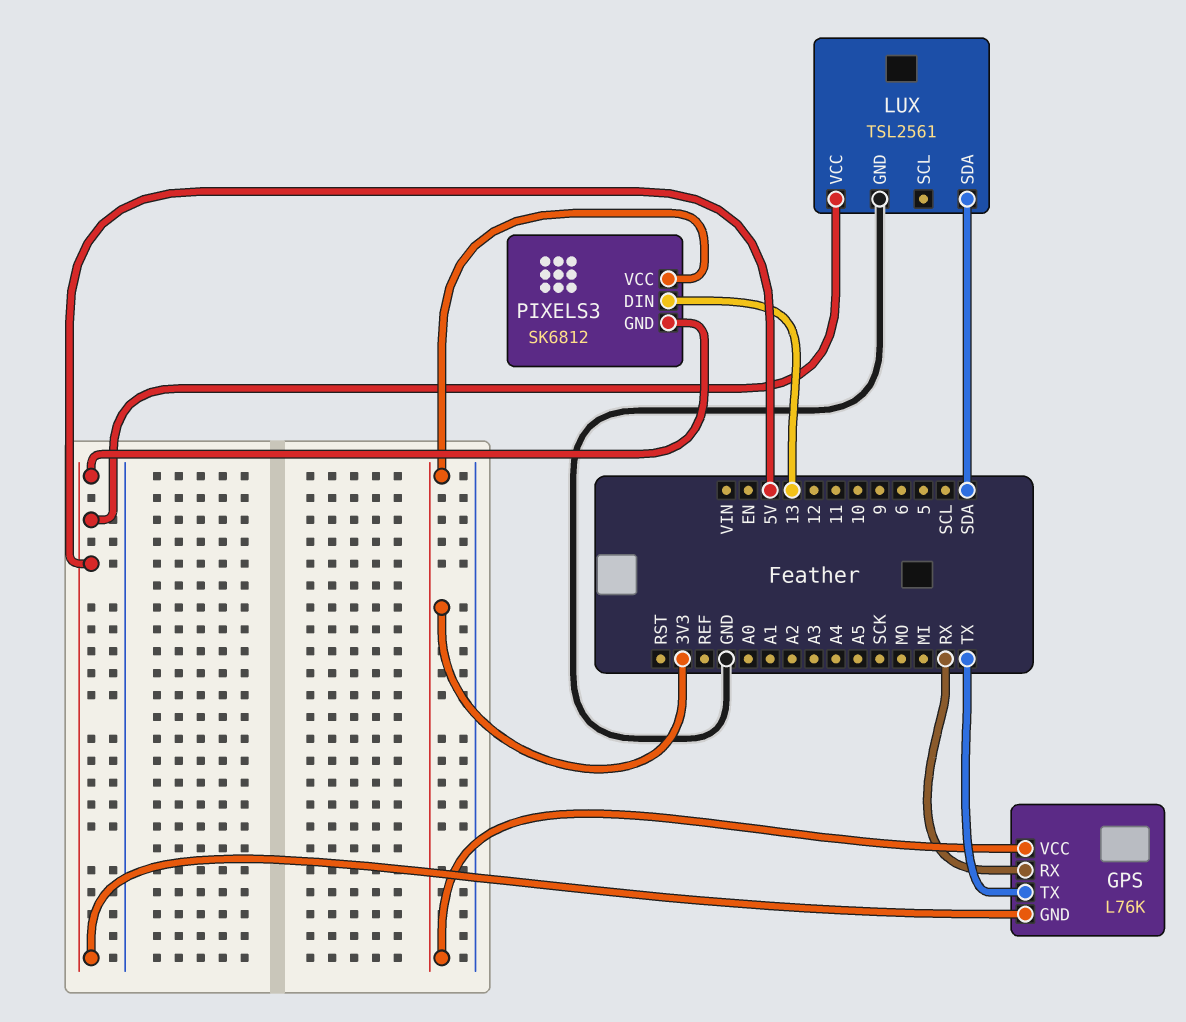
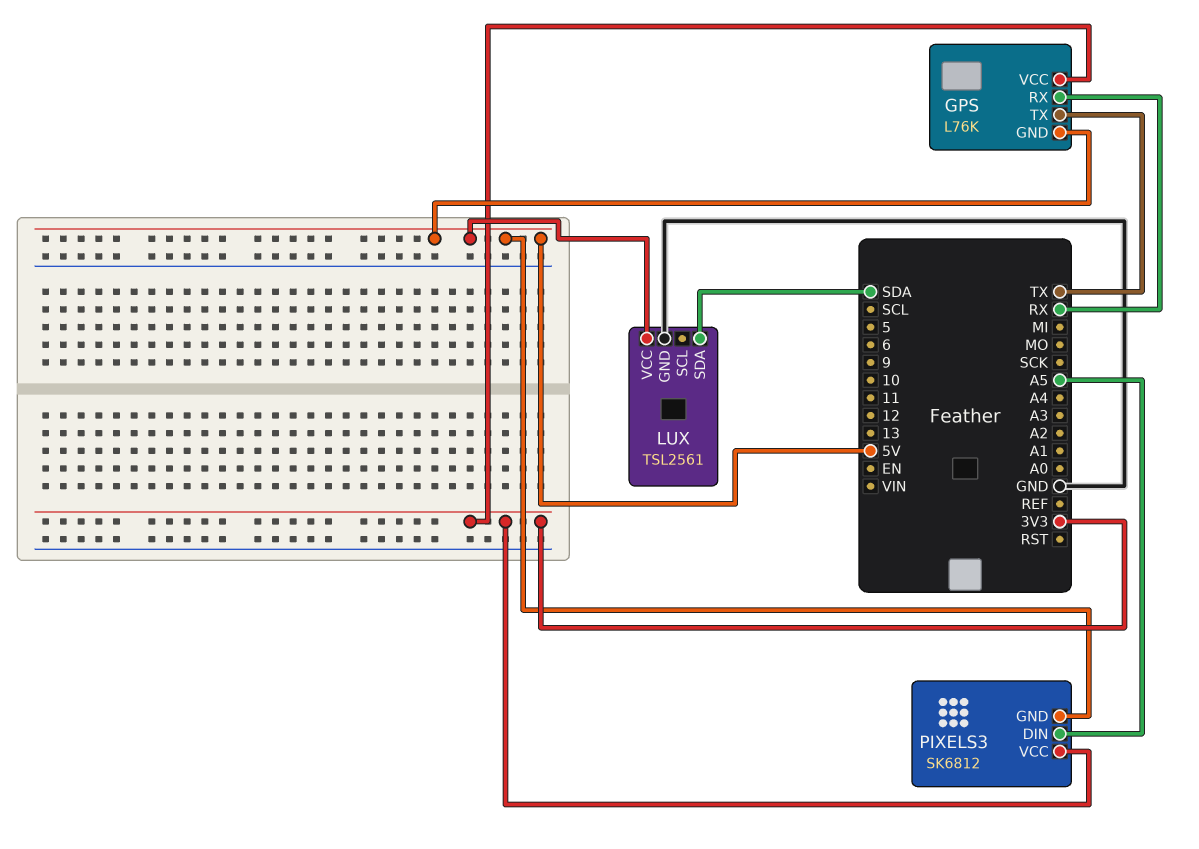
PIXELS3 pin DIN: 13 -> A5

